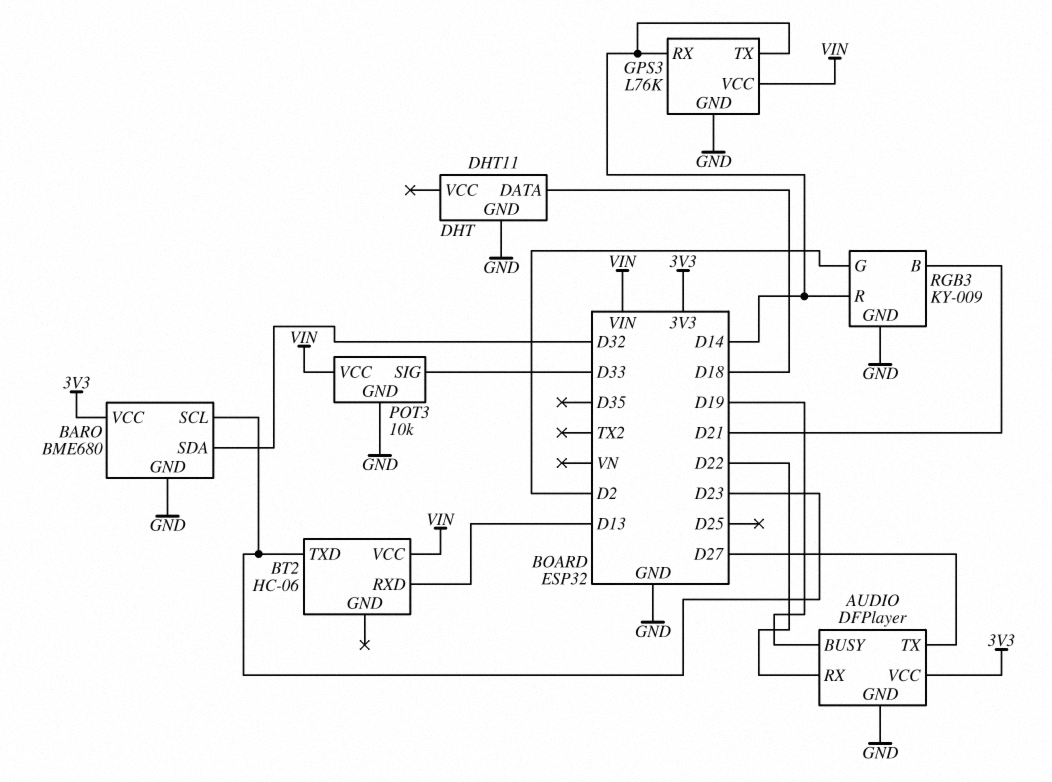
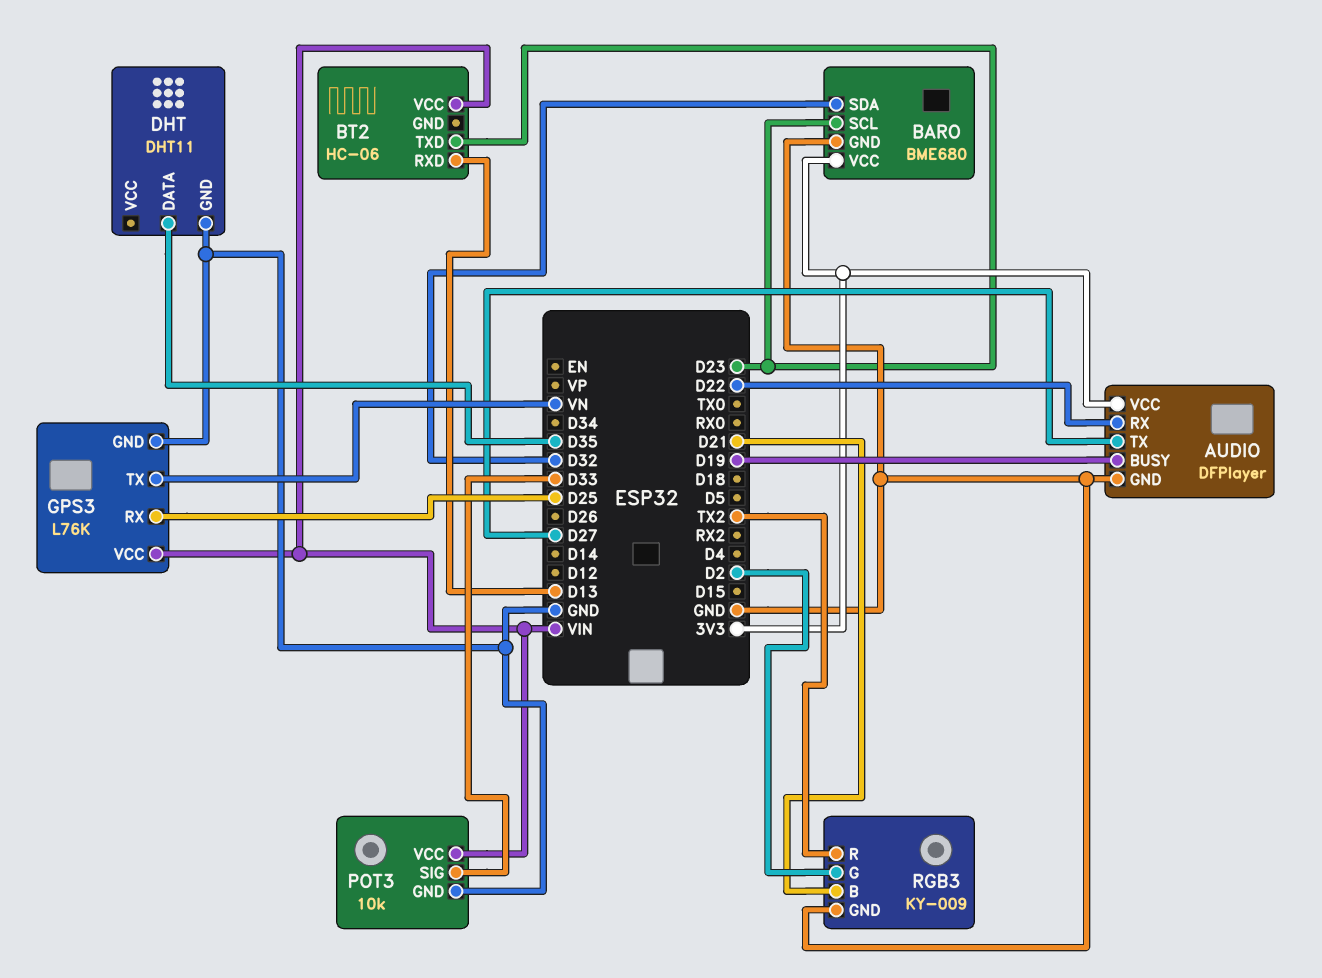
DHT pin DATA: D18 -> D35
GPS3 pin RX: D14 -> D25
GPS3 pin TX: D14 -> VN
RGB3 pin R: D14 -> TX2

